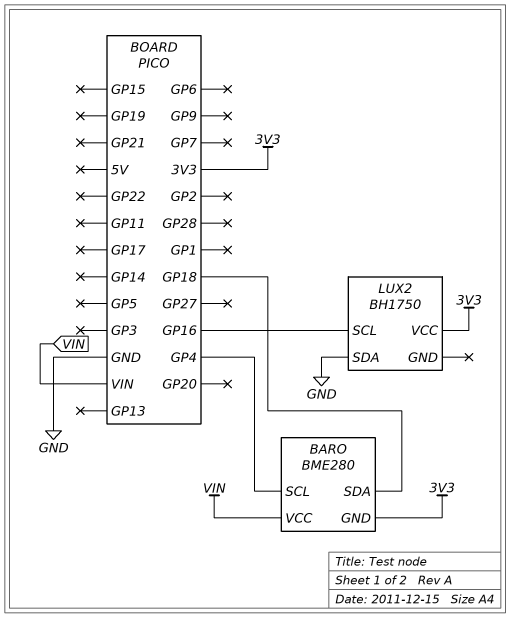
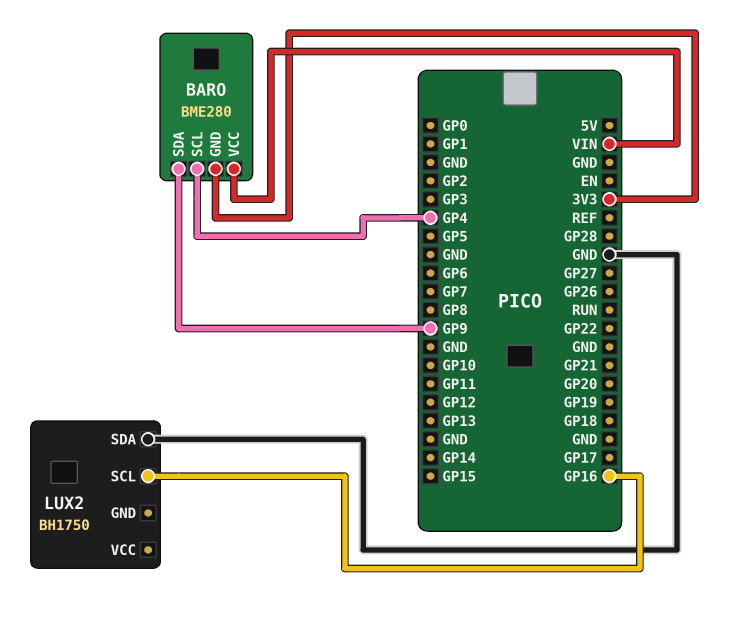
BARO pin SDA: GP18 -> GP9
LUX2 pin VCC: 3V3 -> none

